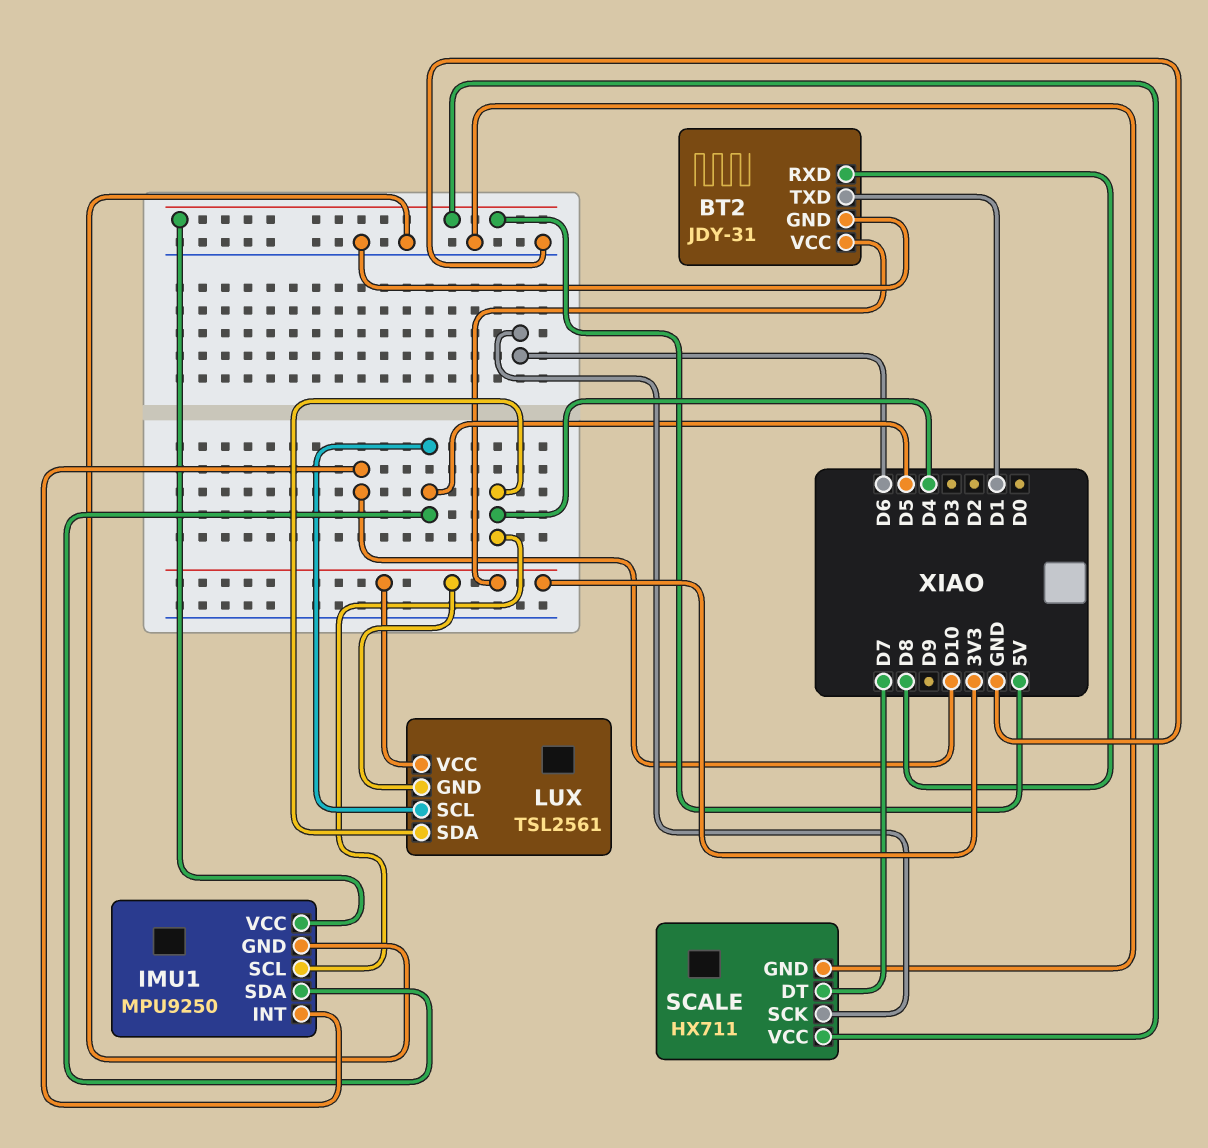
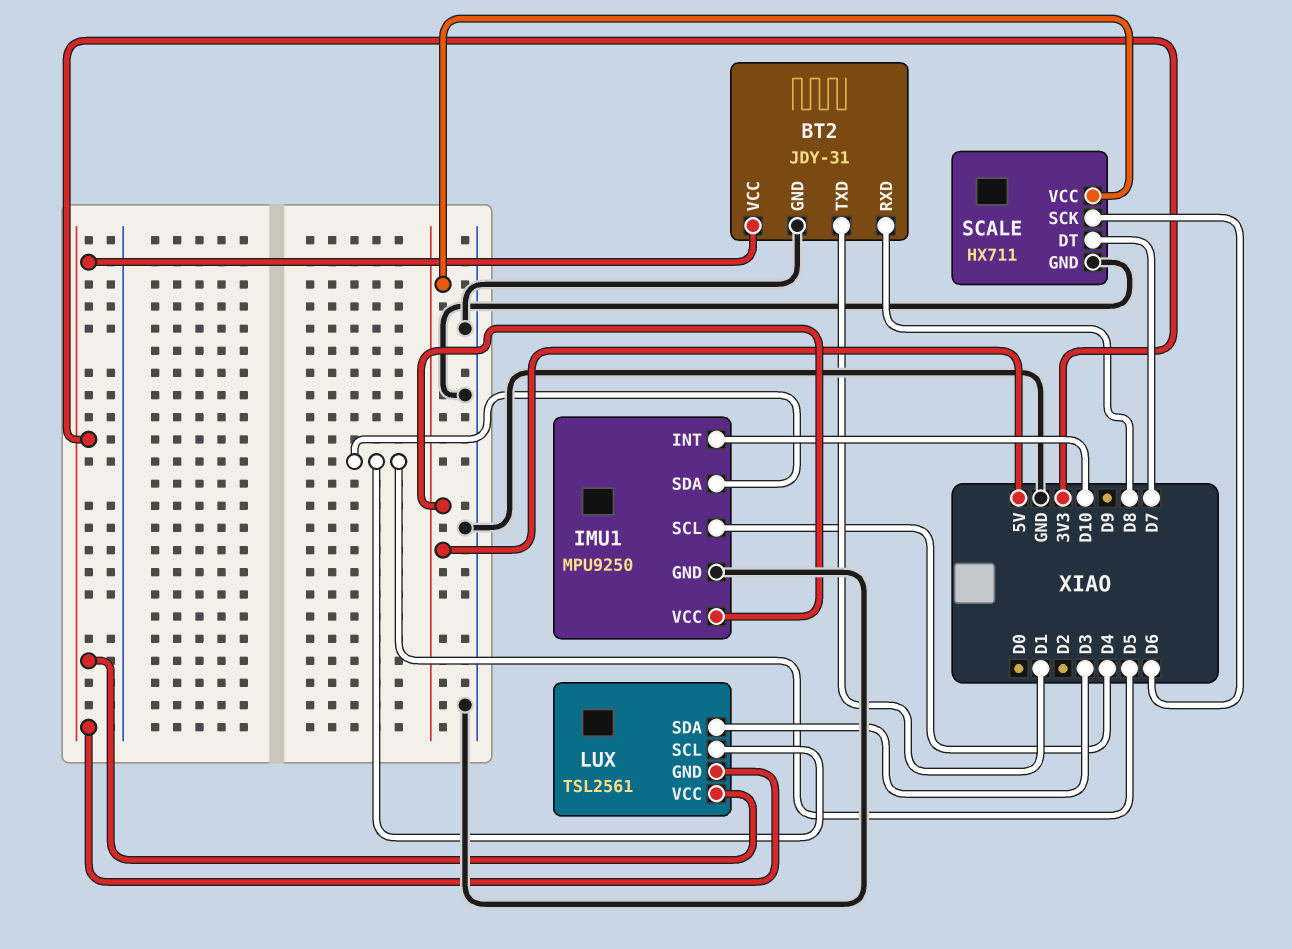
LUX pin SDA: D4 -> D3

